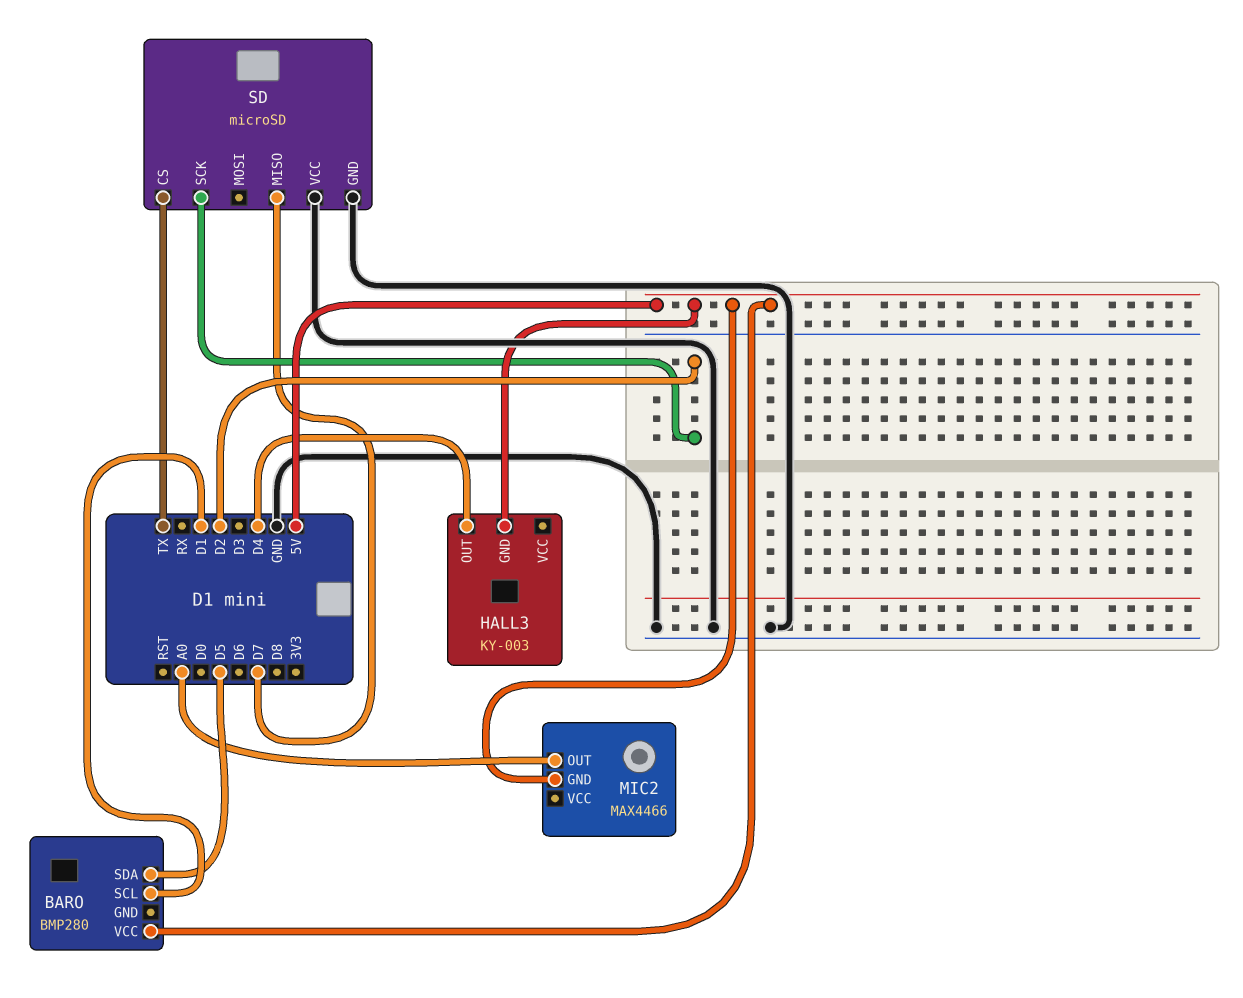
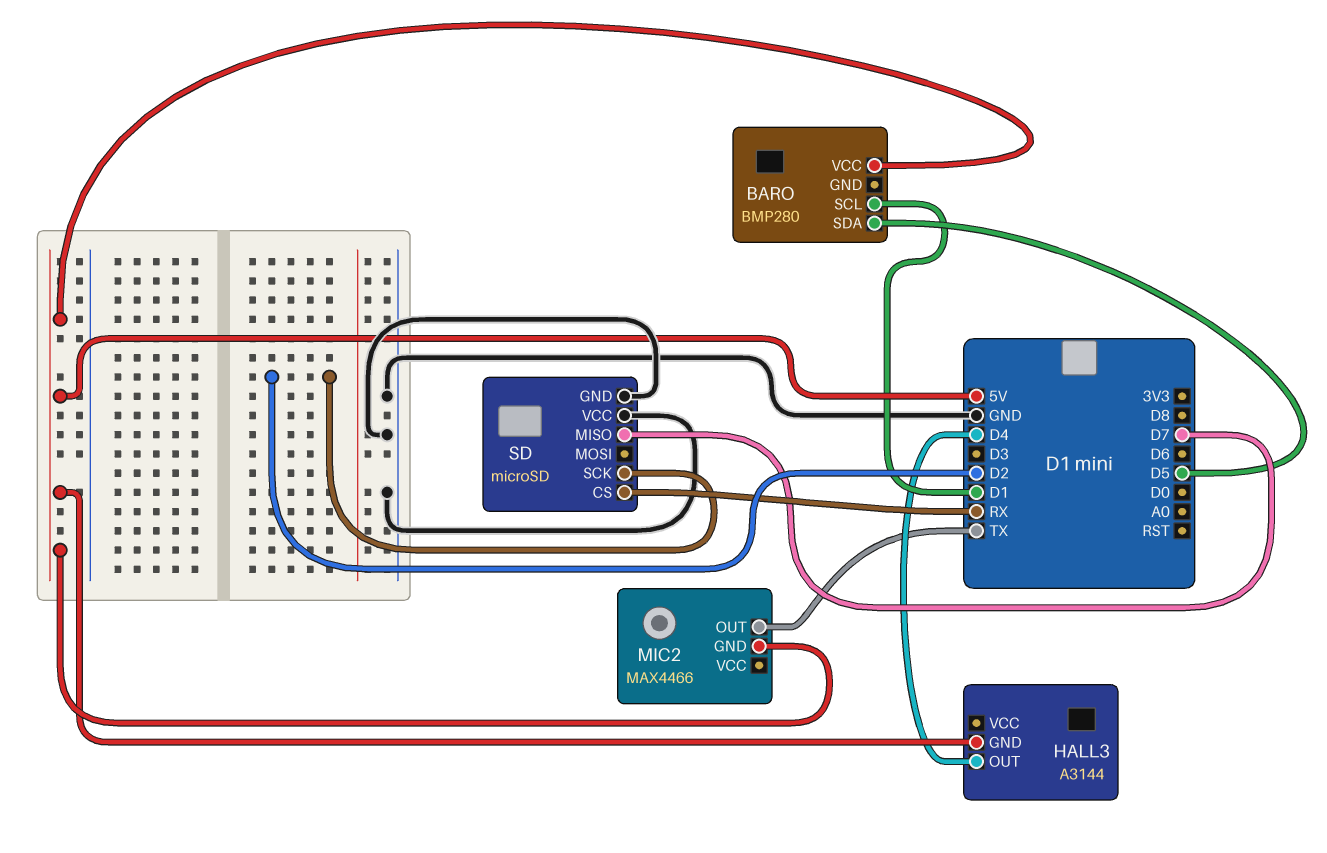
HALL3: KY-003 -> A3144
MIC2 pin OUT: A0 -> TX
SD pin CS: TX -> RX

